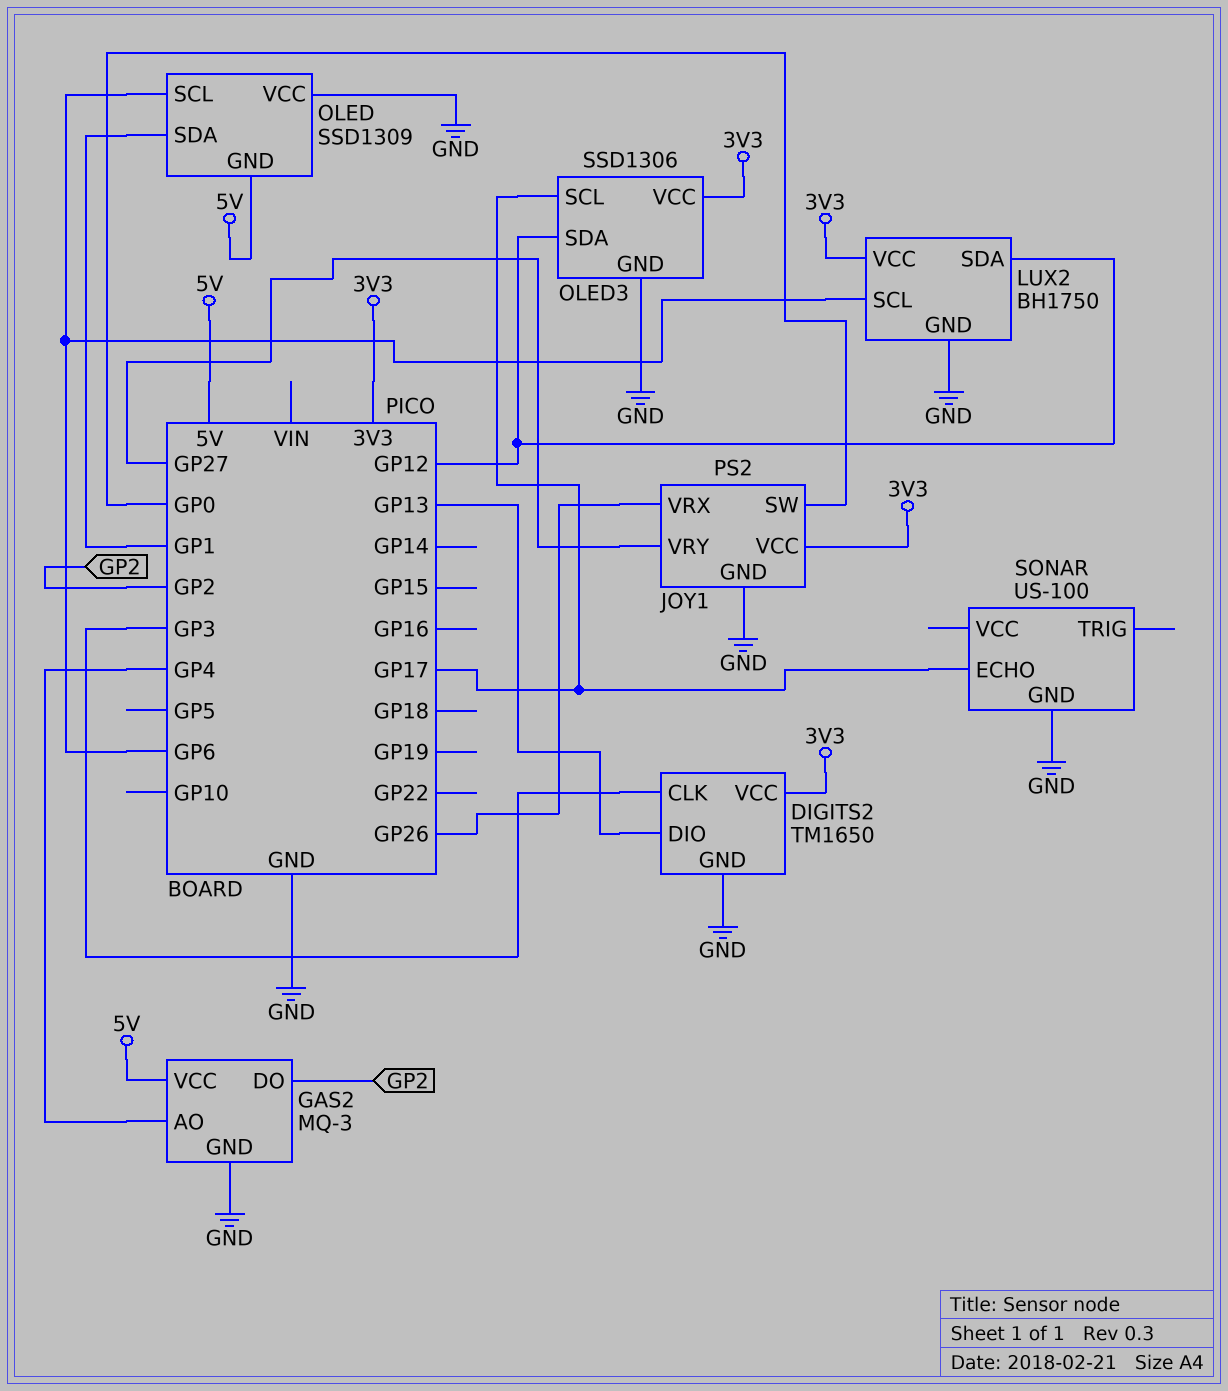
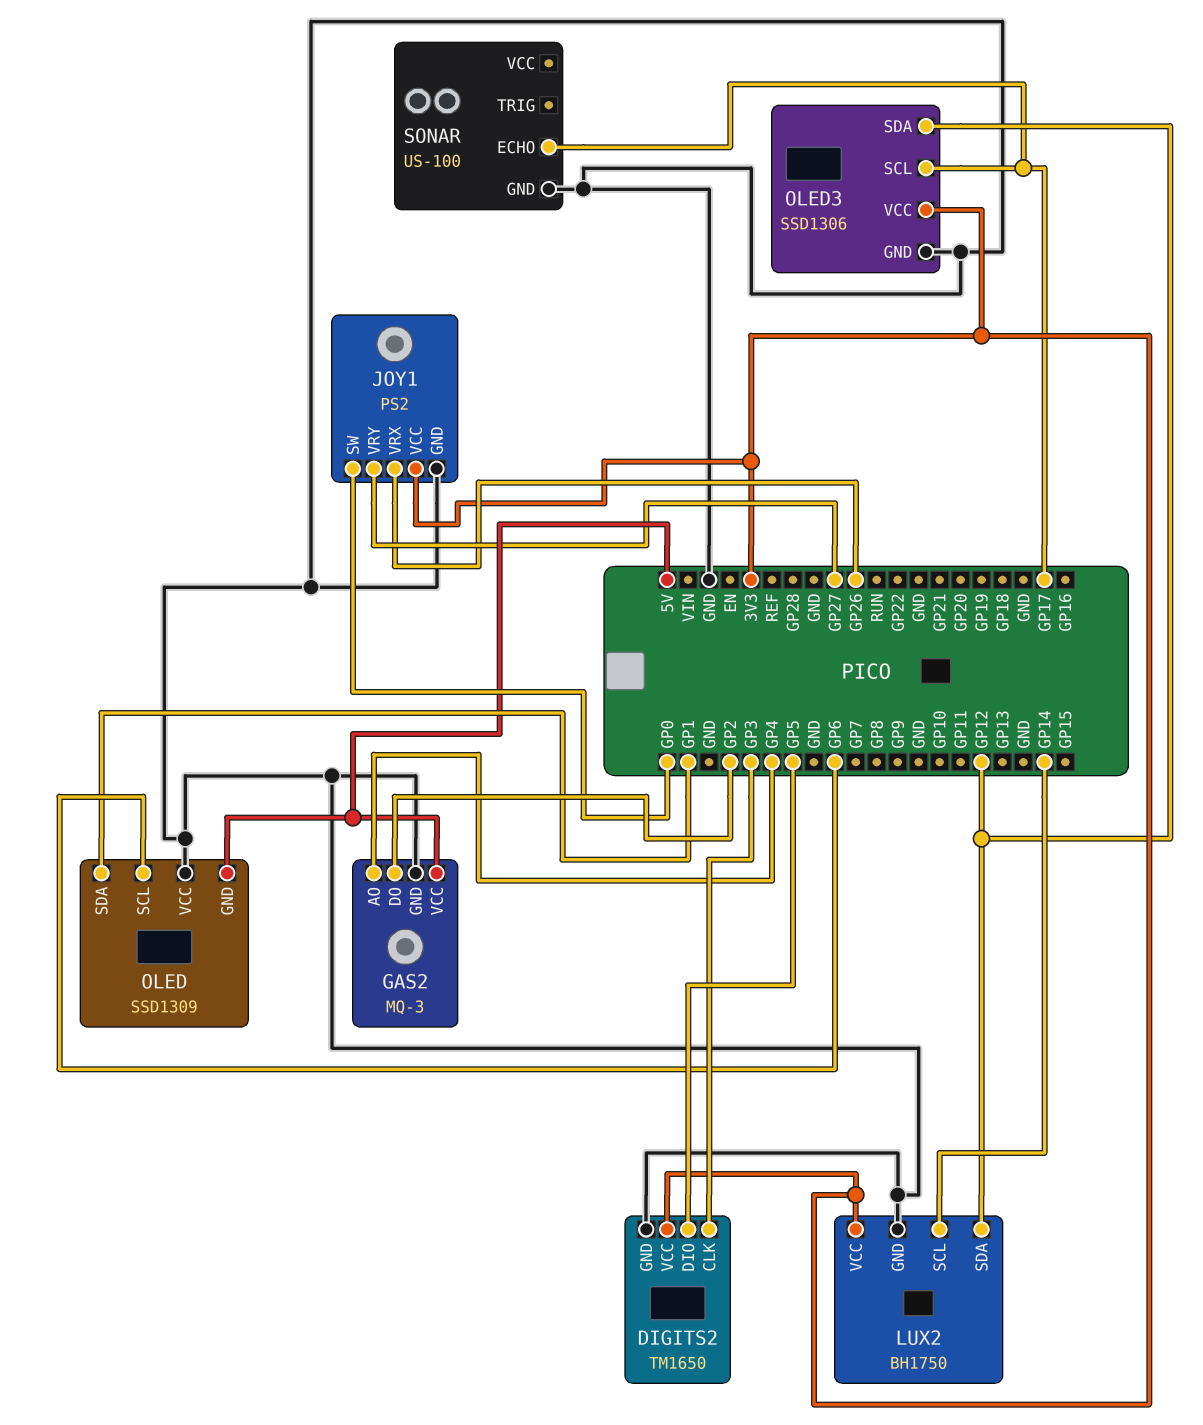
DIGITS2 pin DIO: GP13 -> GP5
LUX2 pin SCL: GP6 -> GP14

